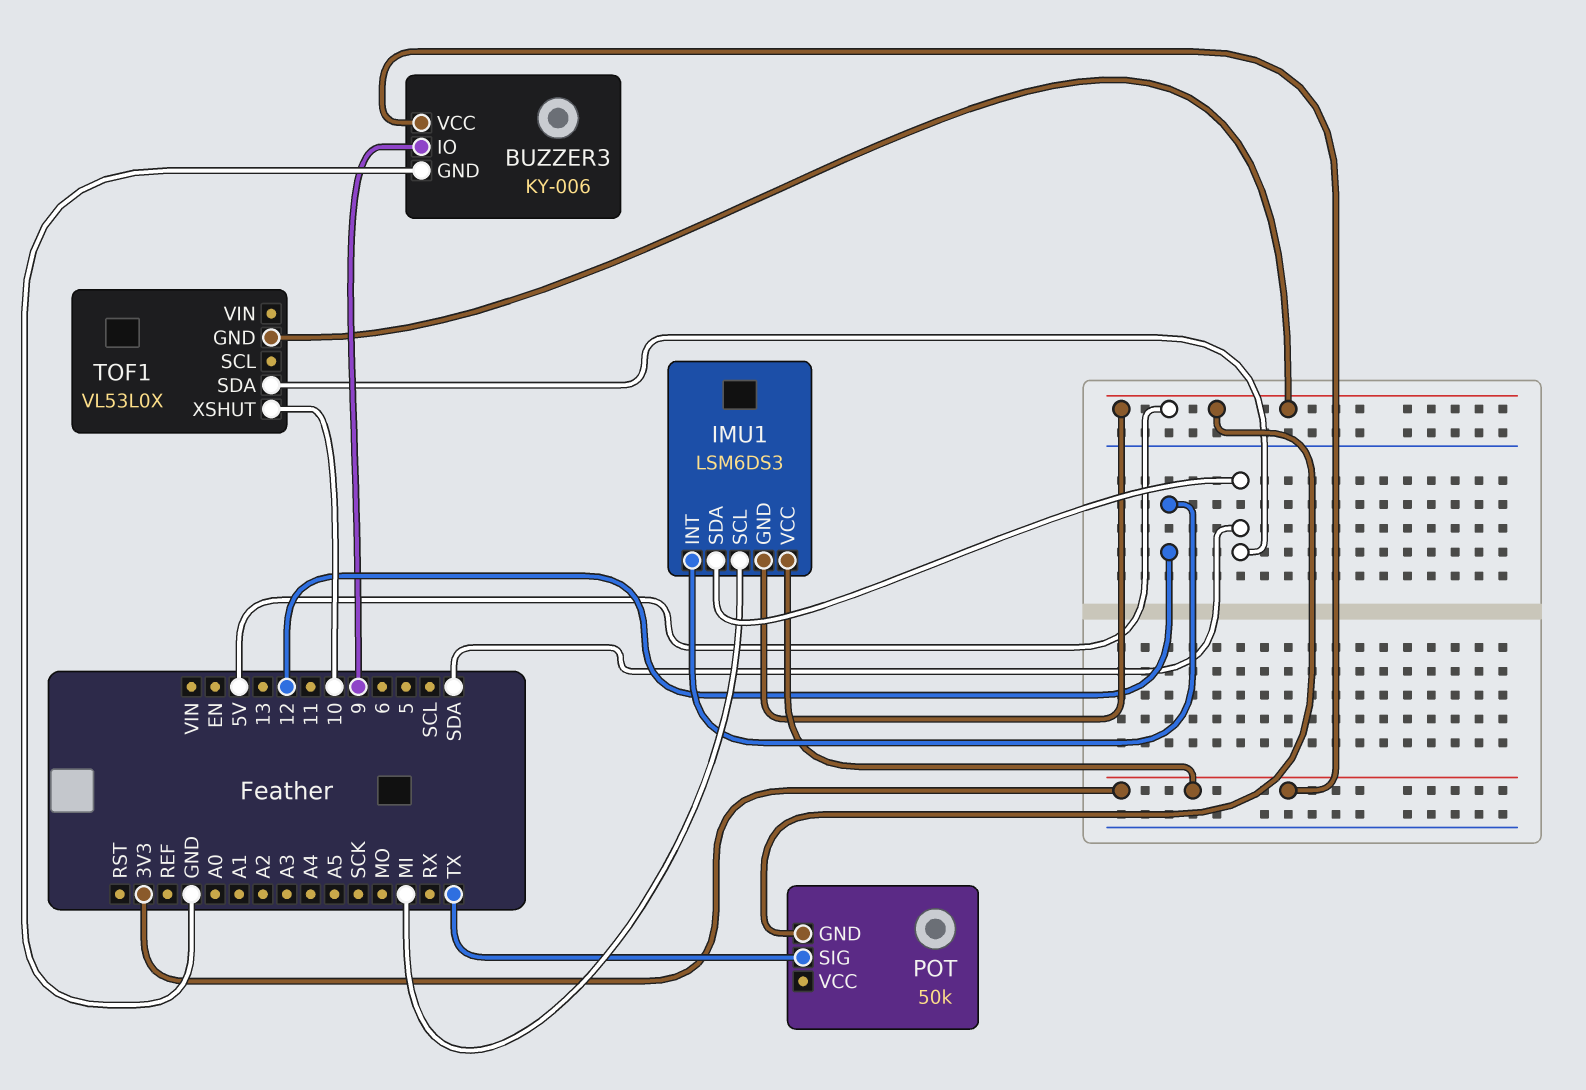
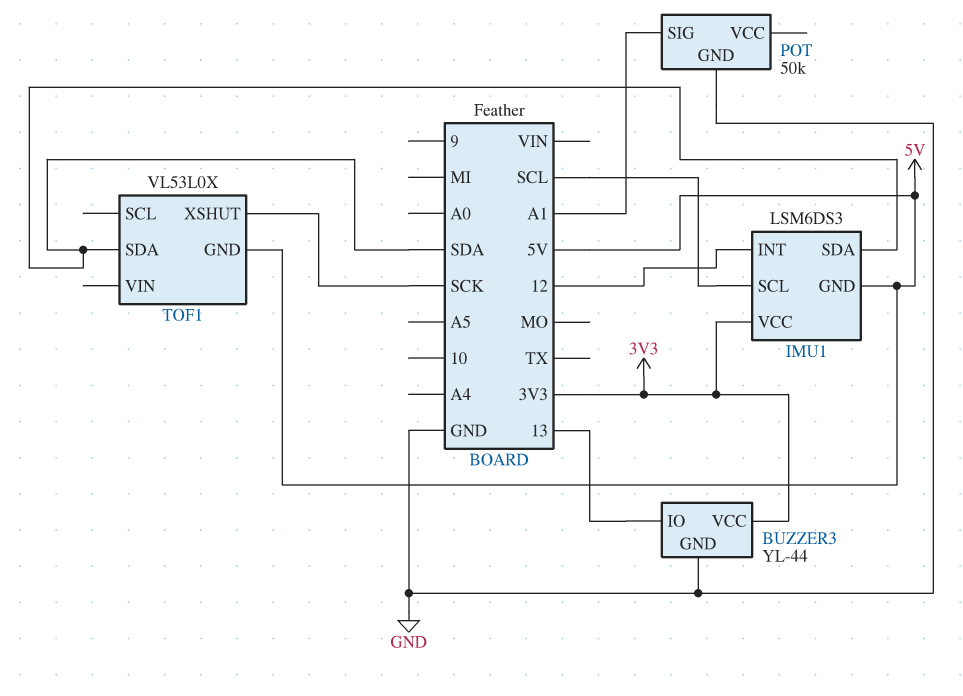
BUZZER3: KY-006 -> YL-44
BUZZER3 pin IO: 9 -> 13
IMU1 pin SCL: MI -> SCL
POT pin GND: 5V -> GND
POT pin SIG: TX -> A1
TOF1 pin XSHUT: 10 -> SCK

